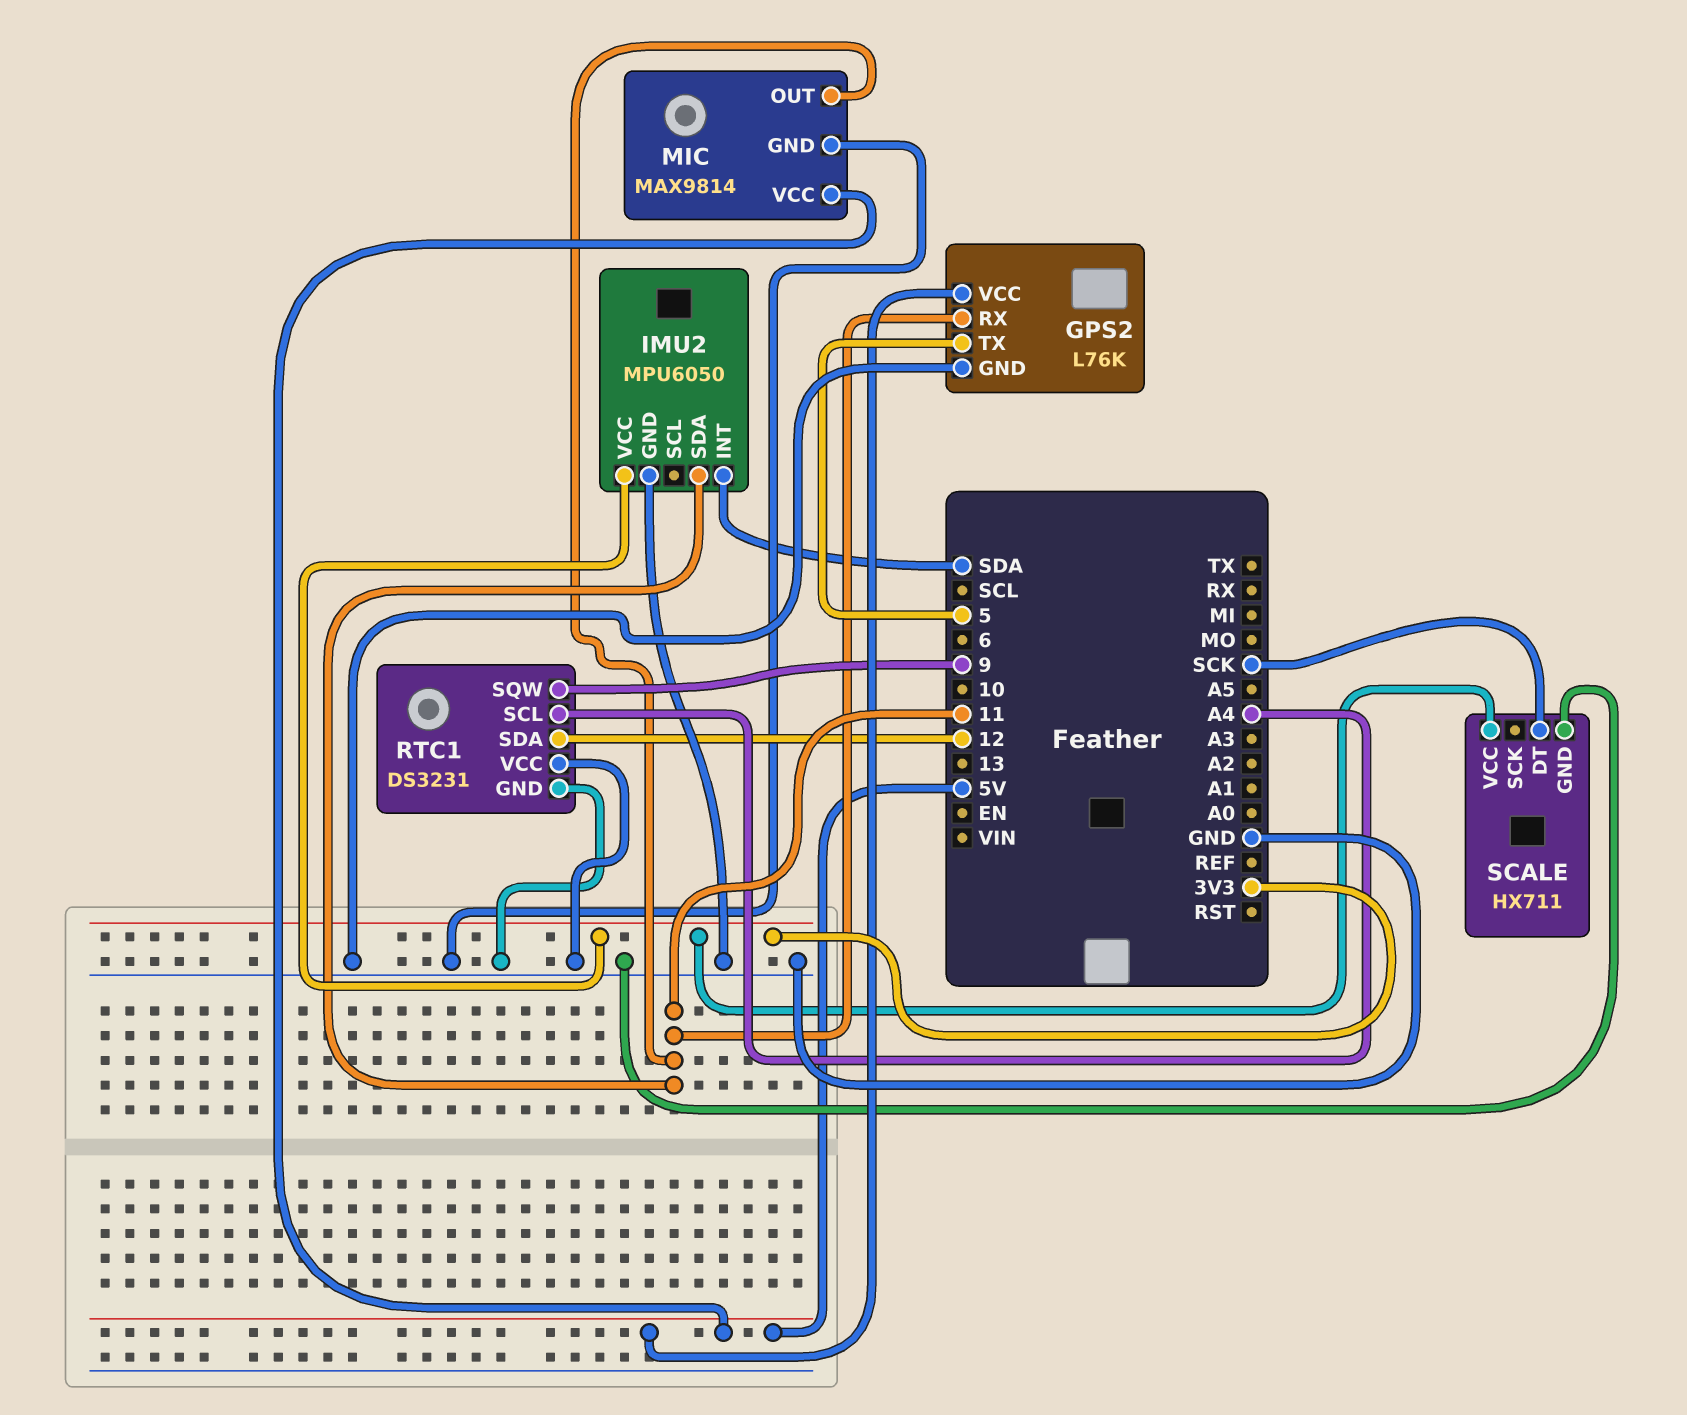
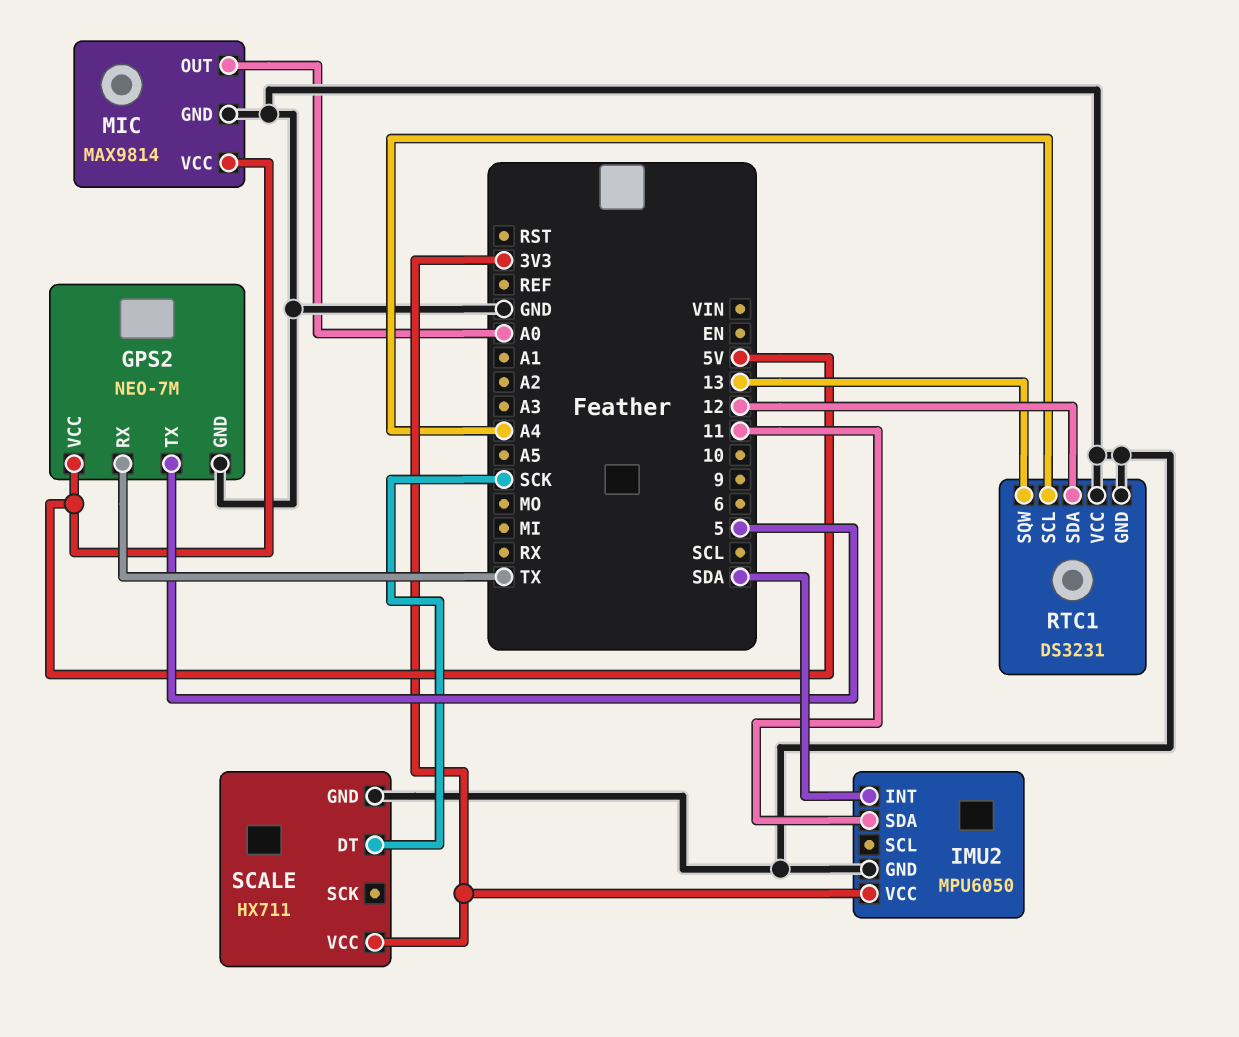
GPS2: L76K -> NEO-7M
GPS2 pin RX: 11 -> TX
MIC pin OUT: 11 -> A0
RTC1 pin SQW: 9 -> 13

